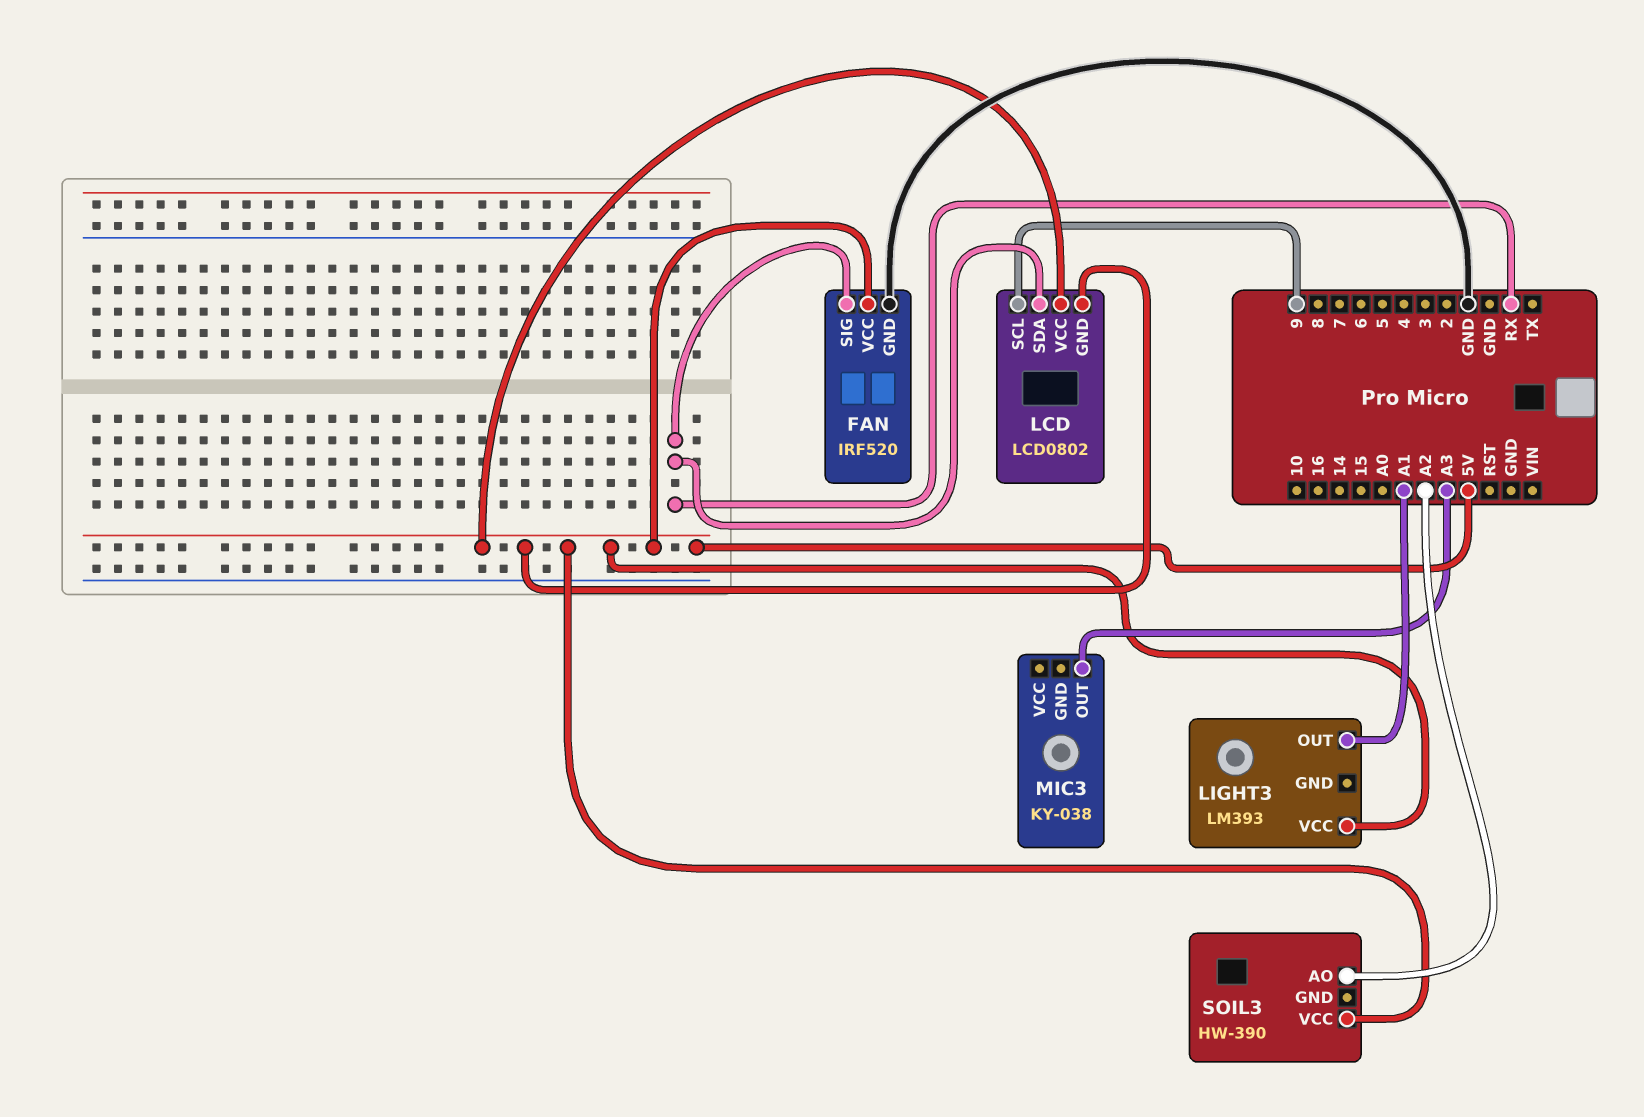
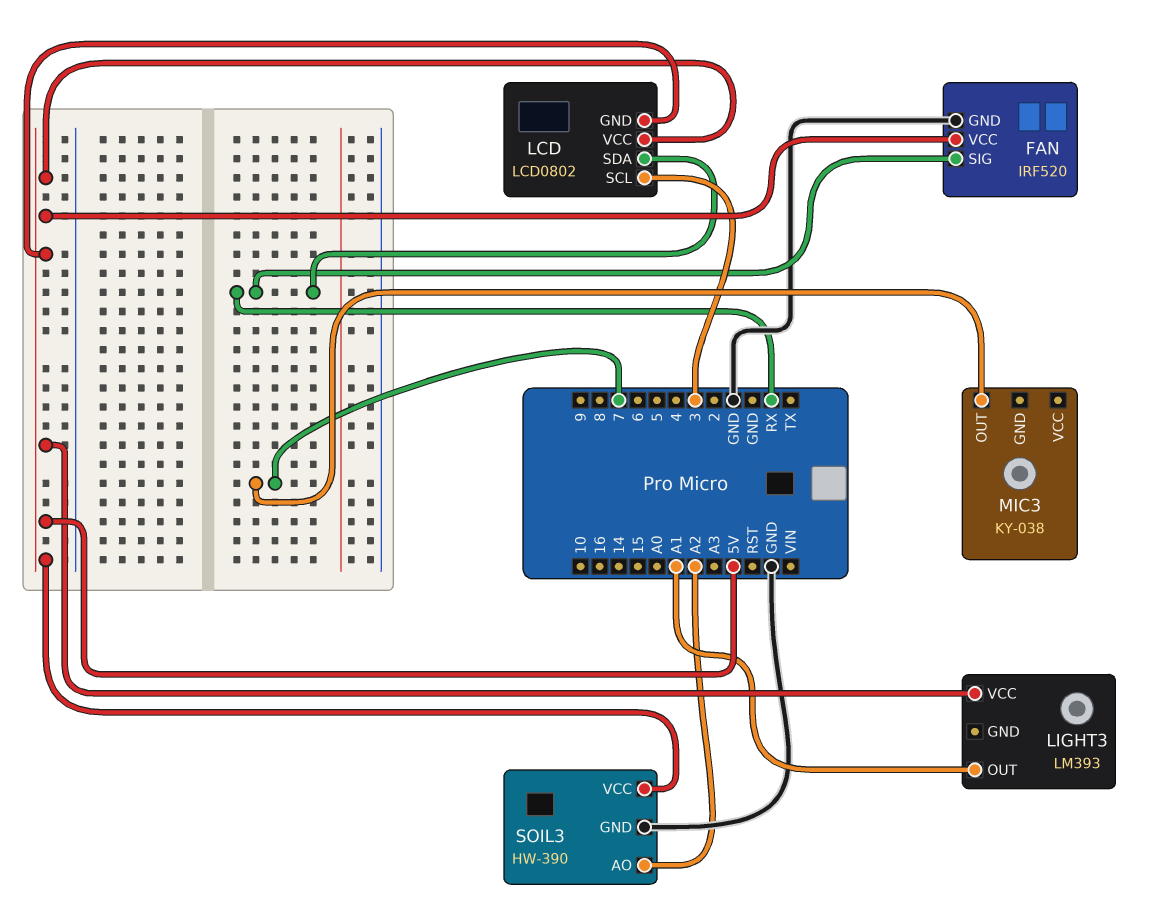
LCD pin SCL: 9 -> 3
MIC3 pin OUT: A3 -> 7
SOIL3 pin GND: none -> GND

